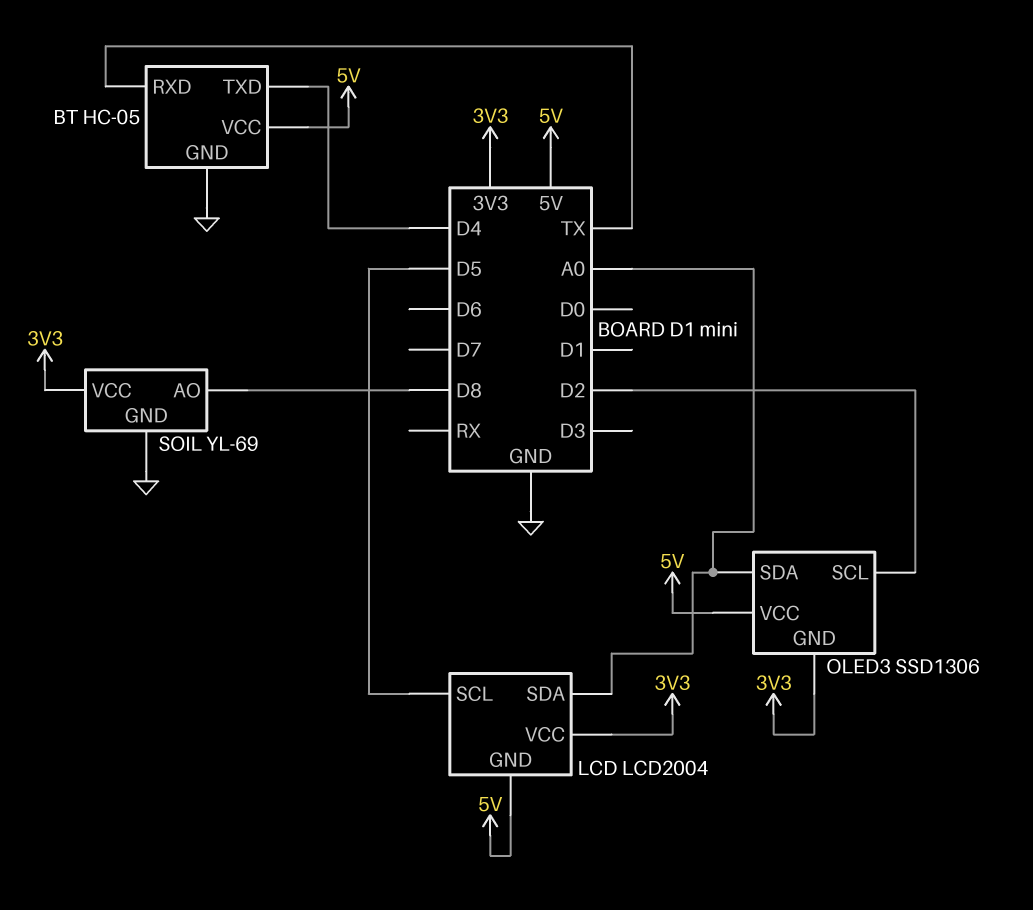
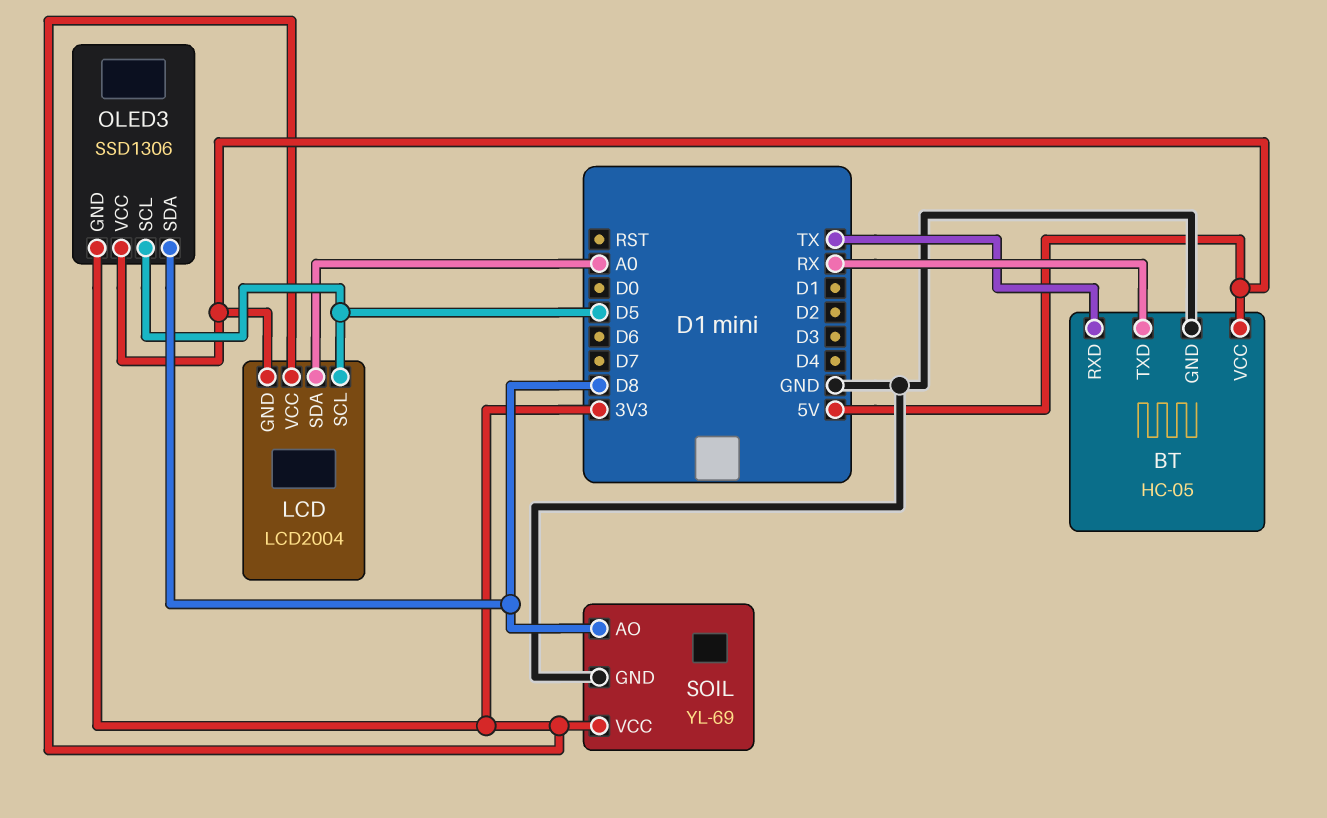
BT pin TXD: D4 -> RX
OLED3 pin SCL: D2 -> D5
OLED3 pin SDA: A0 -> D8

